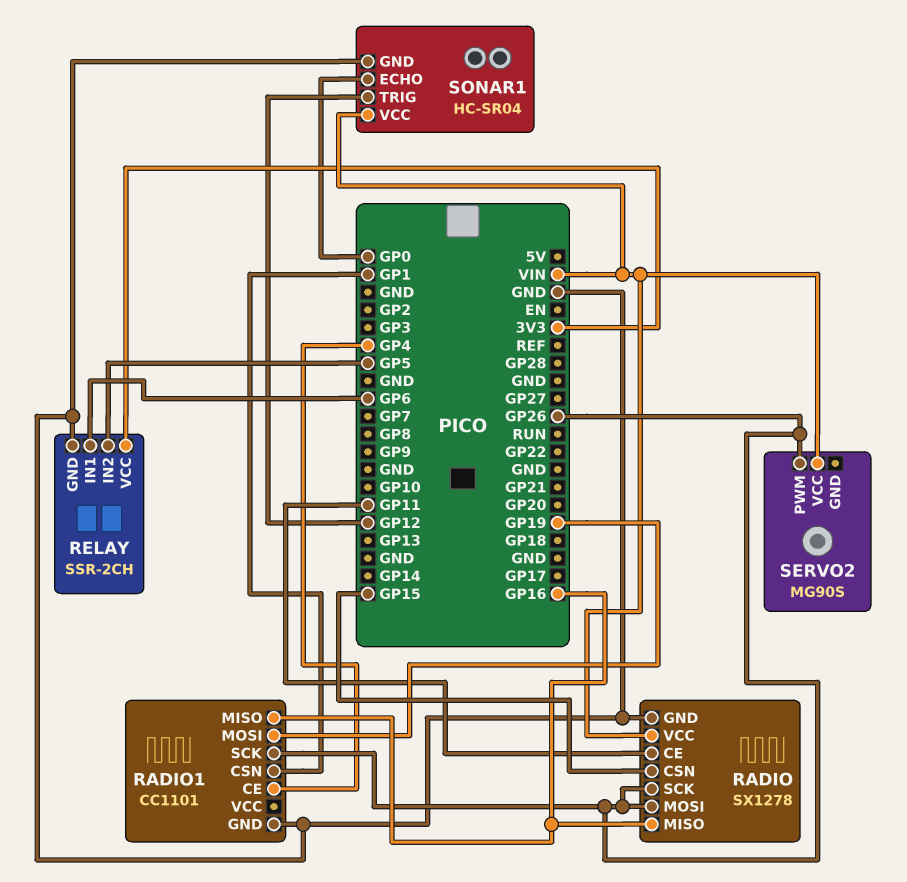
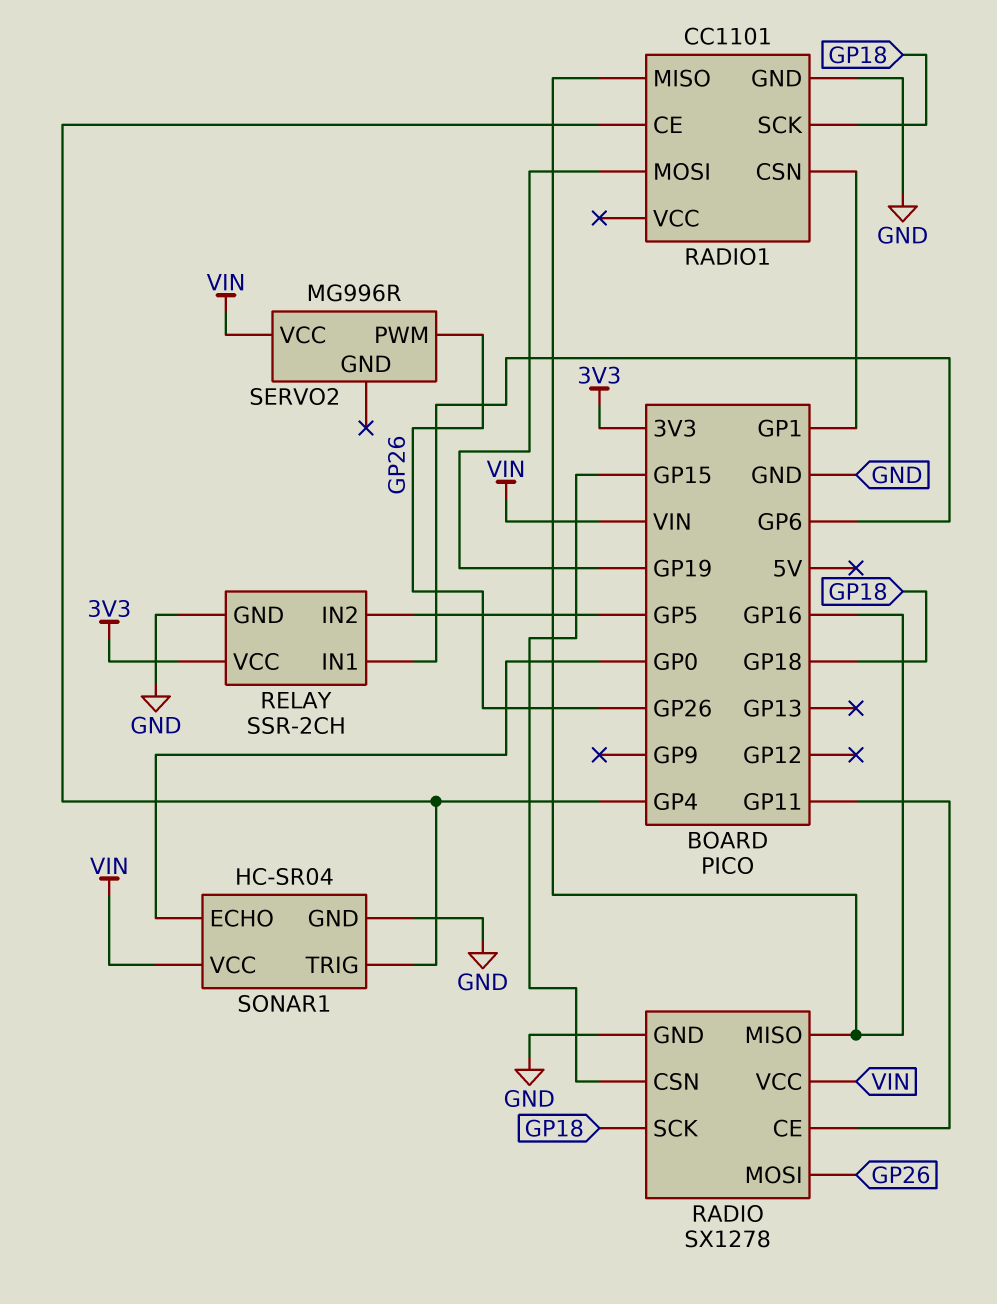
RADIO pin SCK: GP26 -> GP18
RADIO1 pin SCK: GP26 -> GP18
SERVO2: MG90S -> MG996R
SONAR1 pin TRIG: GP12 -> GP4

